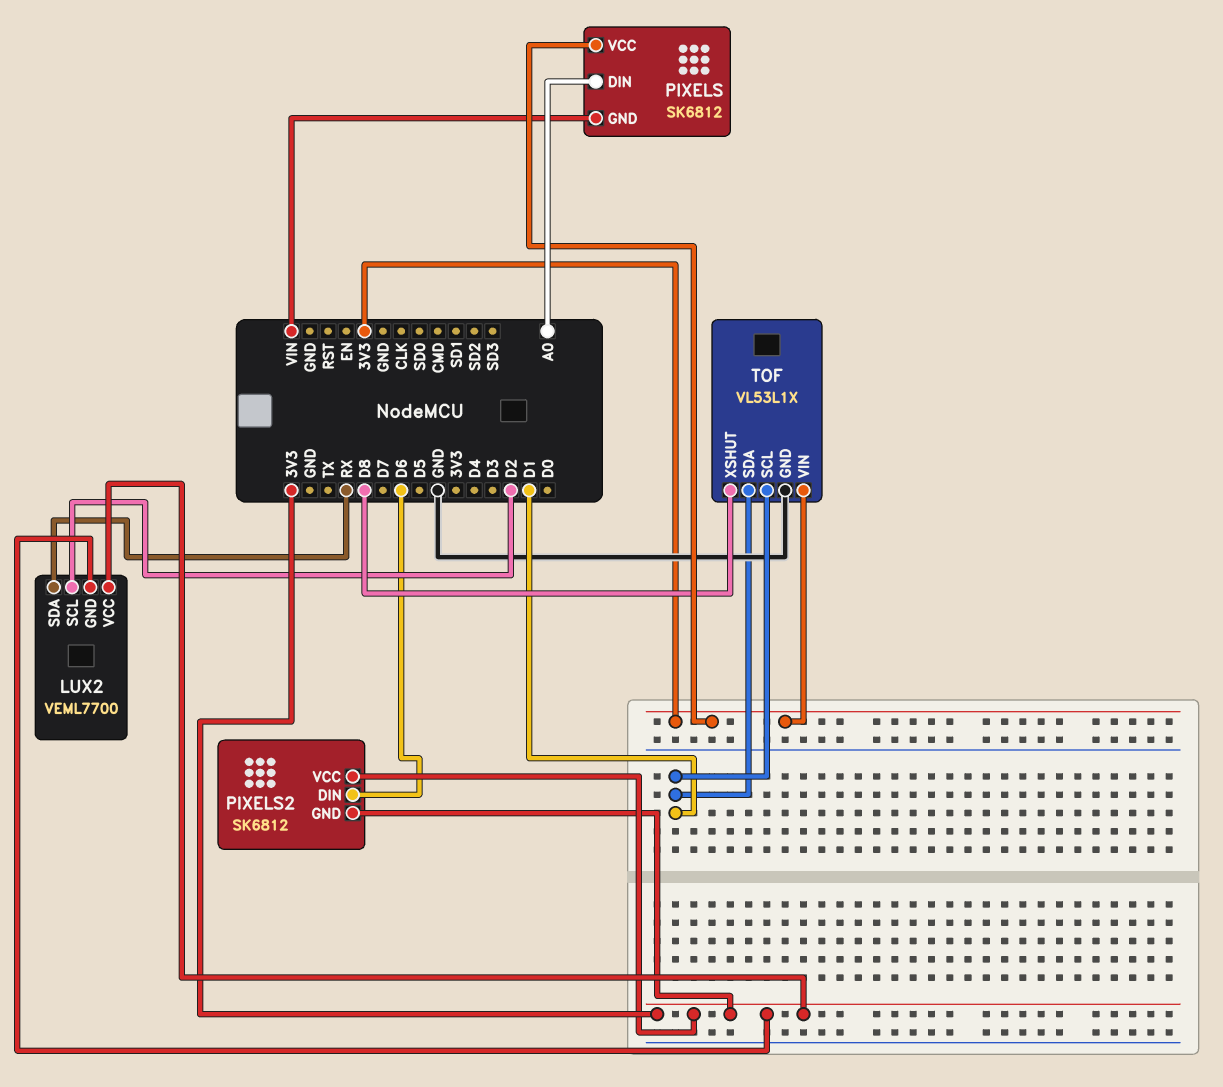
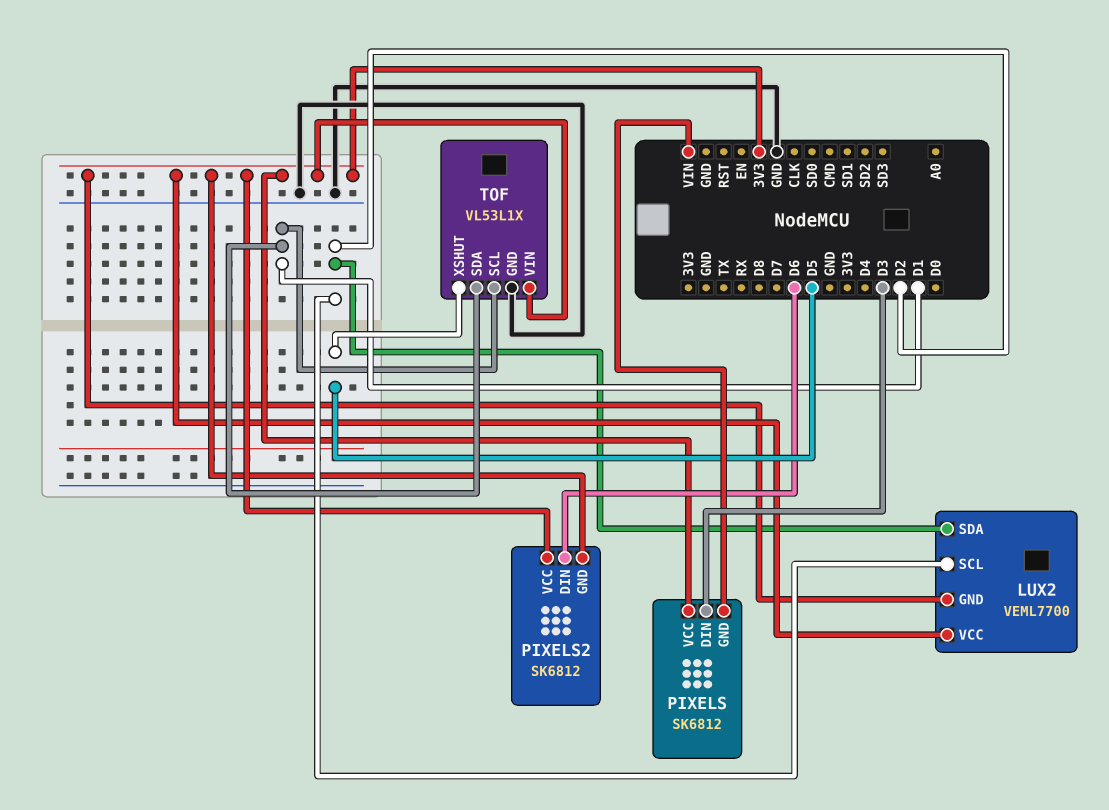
LUX2 pin SDA: RX -> D2
PIXELS pin DIN: A0 -> D3
TOF pin XSHUT: D8 -> D5

